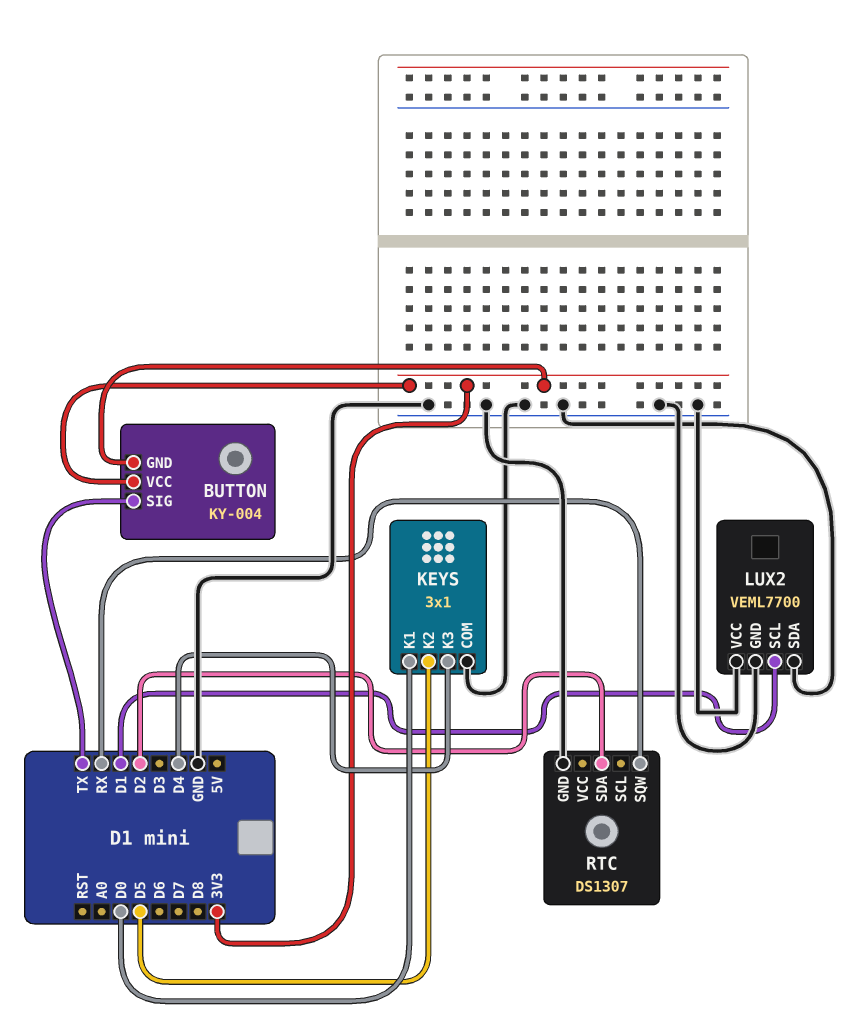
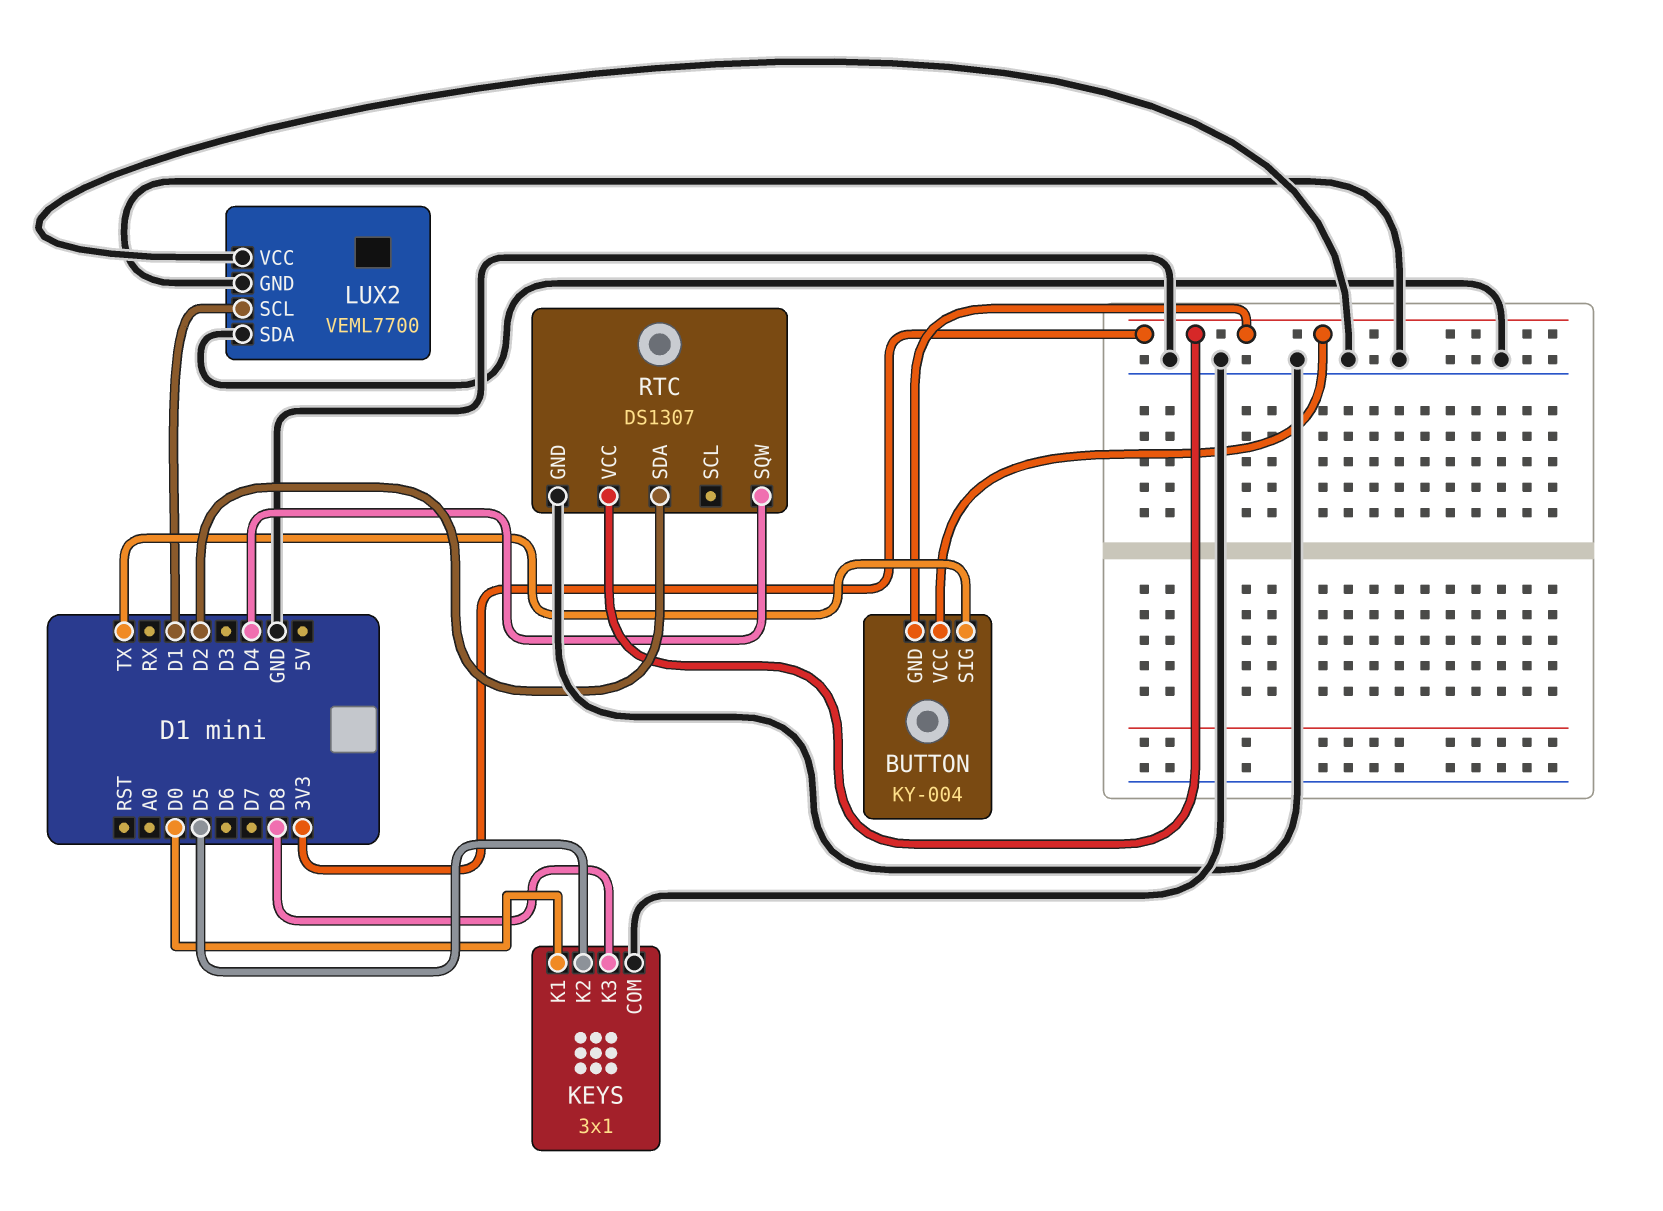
KEYS pin K3: D4 -> D8
RTC pin SQW: RX -> D4
RTC pin VCC: none -> 3V3

